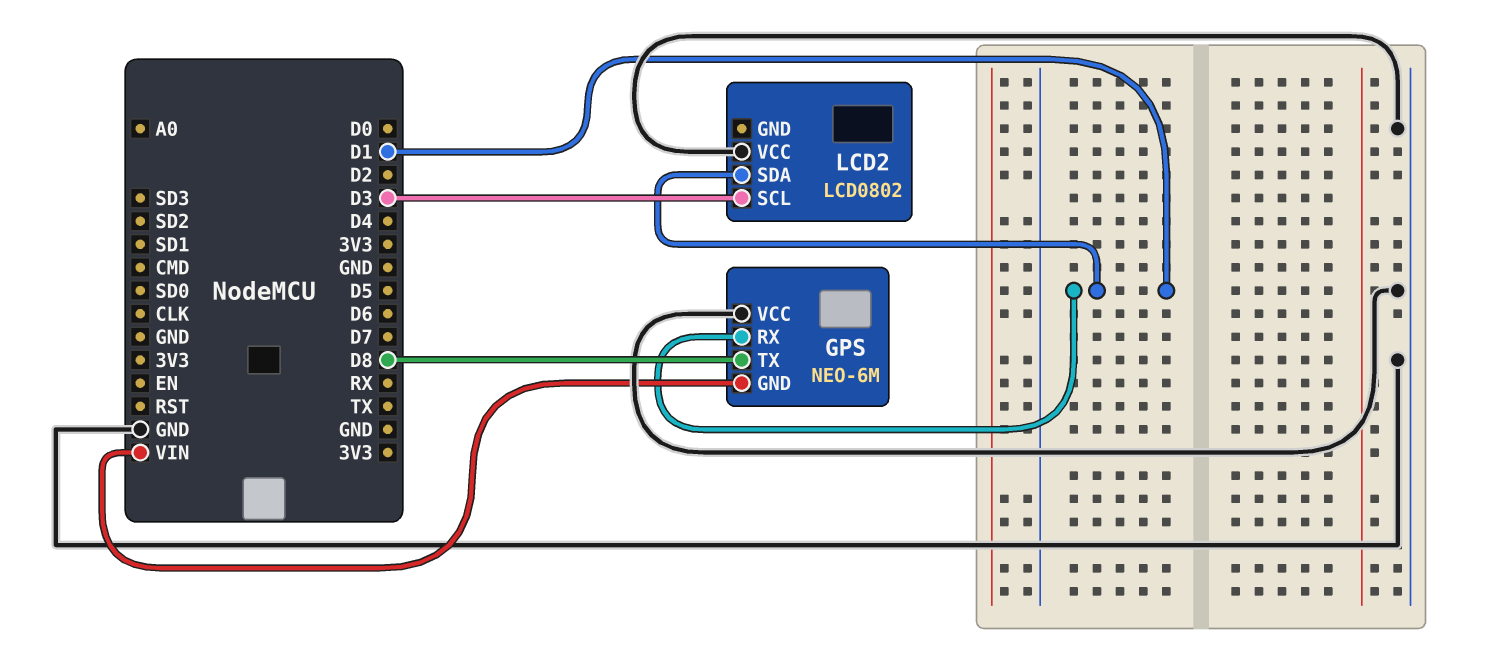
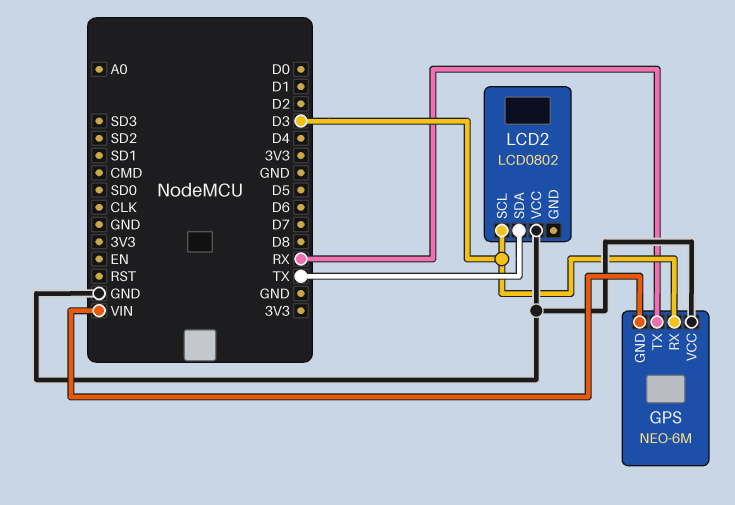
GPS pin RX: D1 -> D3
GPS pin TX: D8 -> RX
LCD2 pin SDA: D1 -> TX

